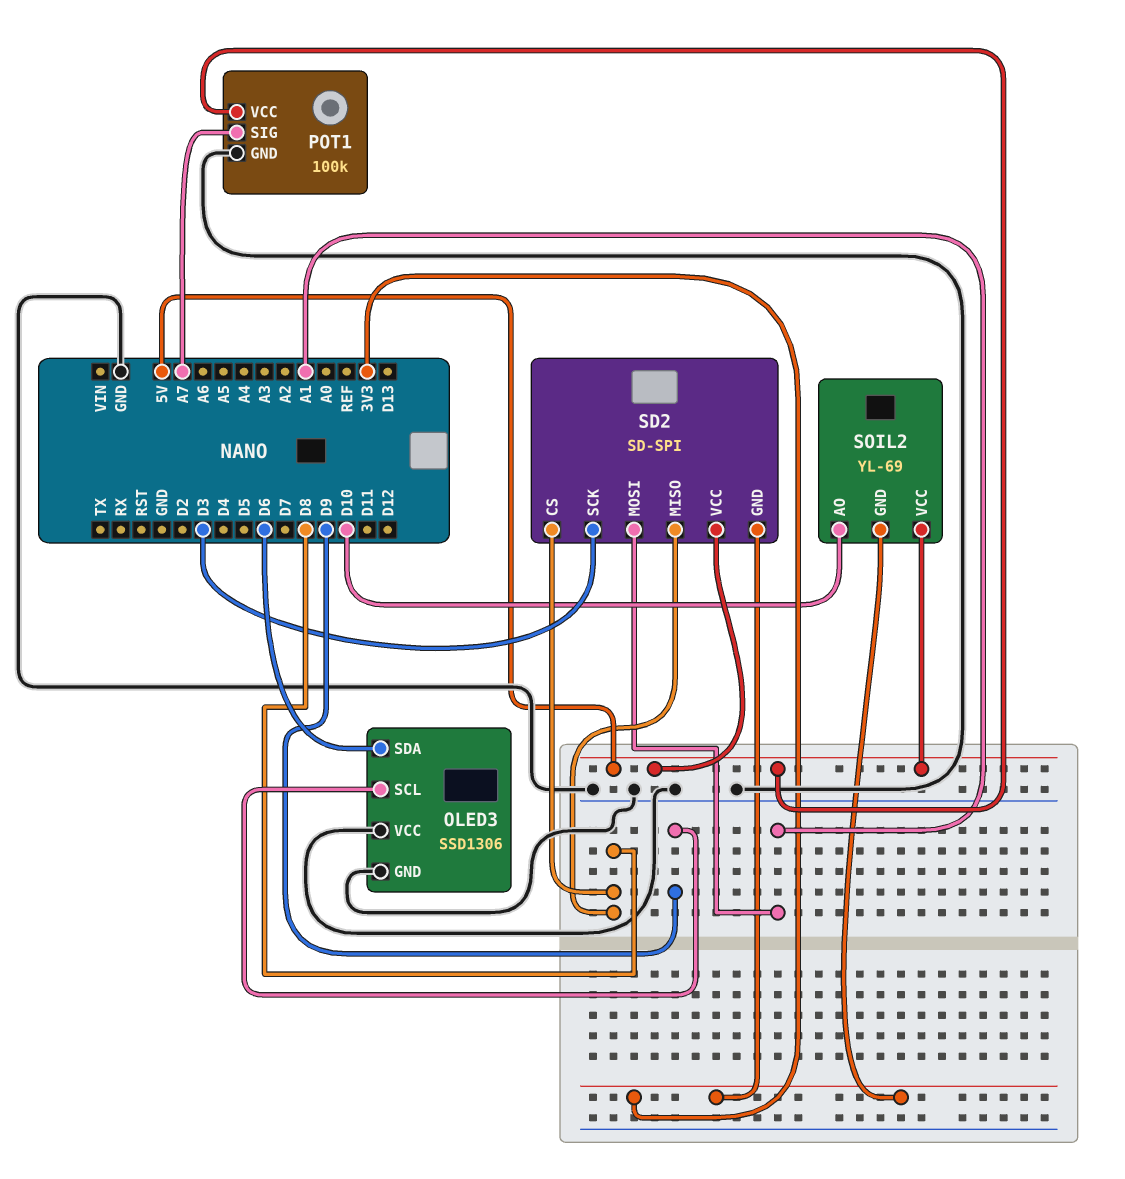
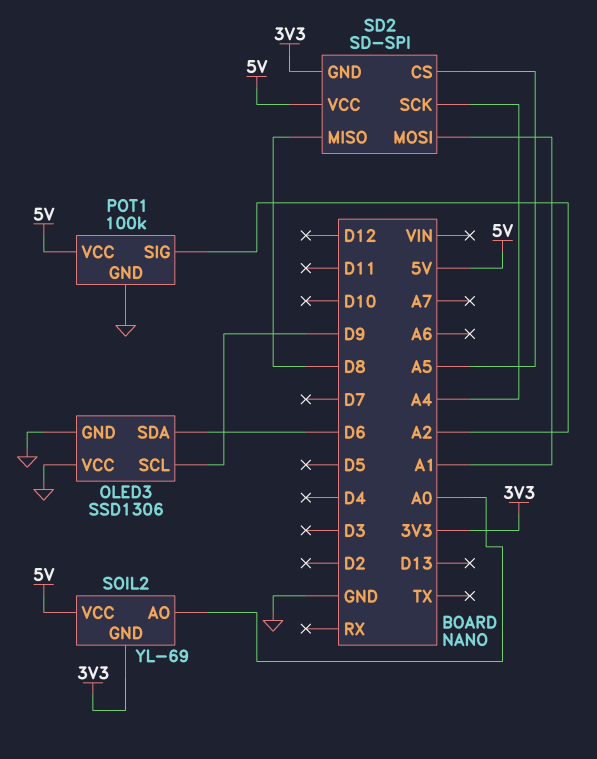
POT1 pin SIG: A7 -> A2
SD2 pin CS: D8 -> A5
SD2 pin SCK: D3 -> A4
SOIL2 pin AO: D10 -> A0

